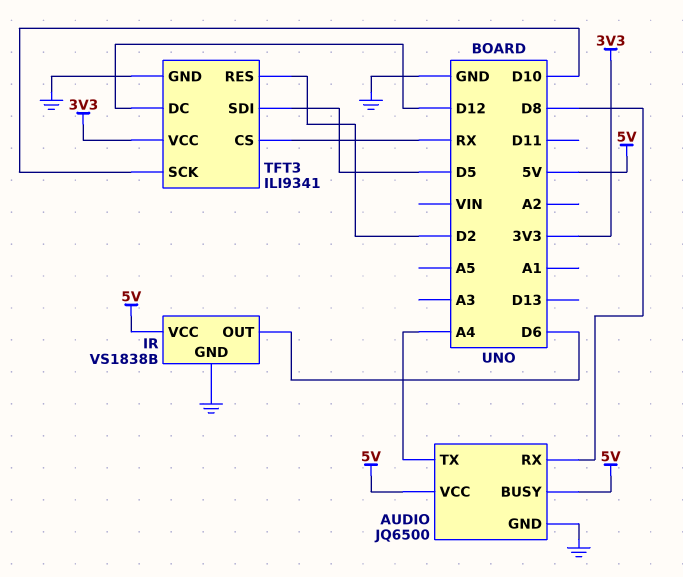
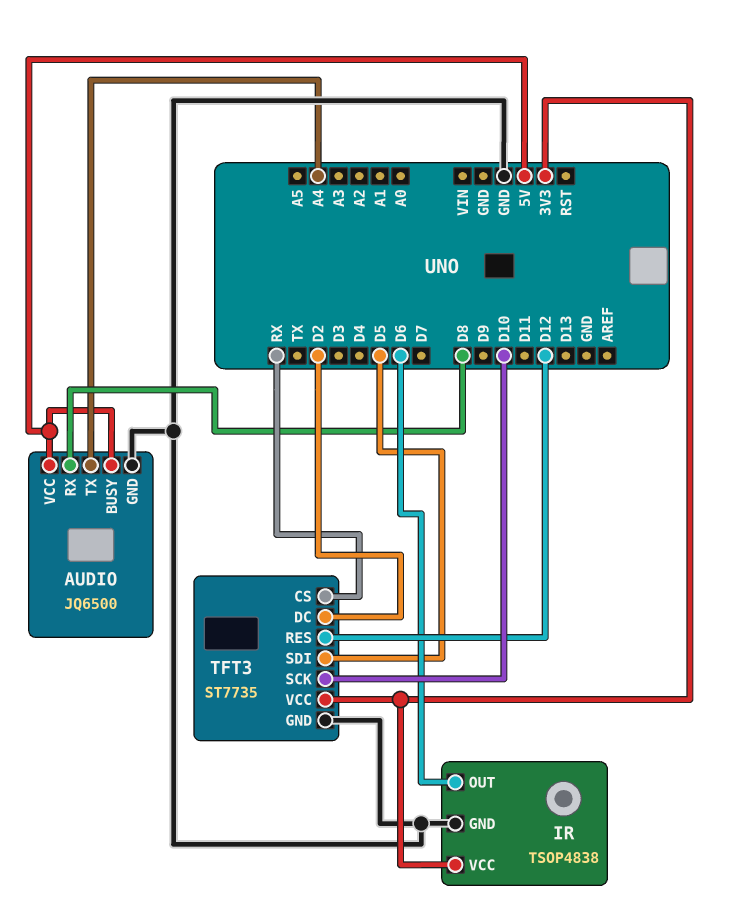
IR: VS1838B -> TSOP4838
IR pin VCC: 5V -> 3V3
TFT3: ILI9341 -> ST7735
TFT3 pin DC: D12 -> D2
TFT3 pin RES: D2 -> D12

